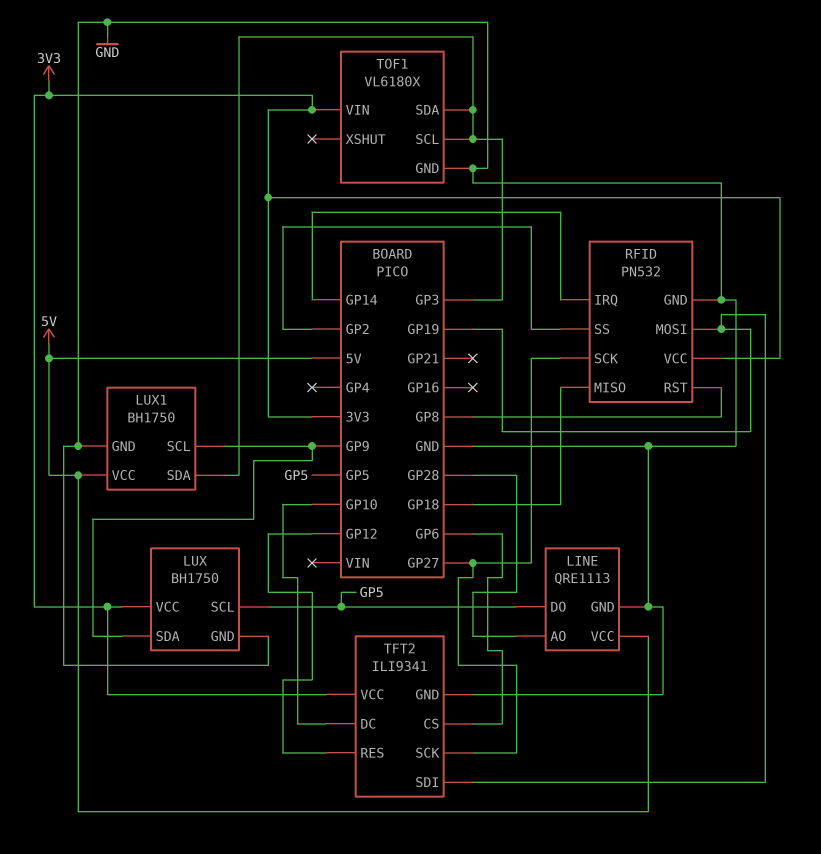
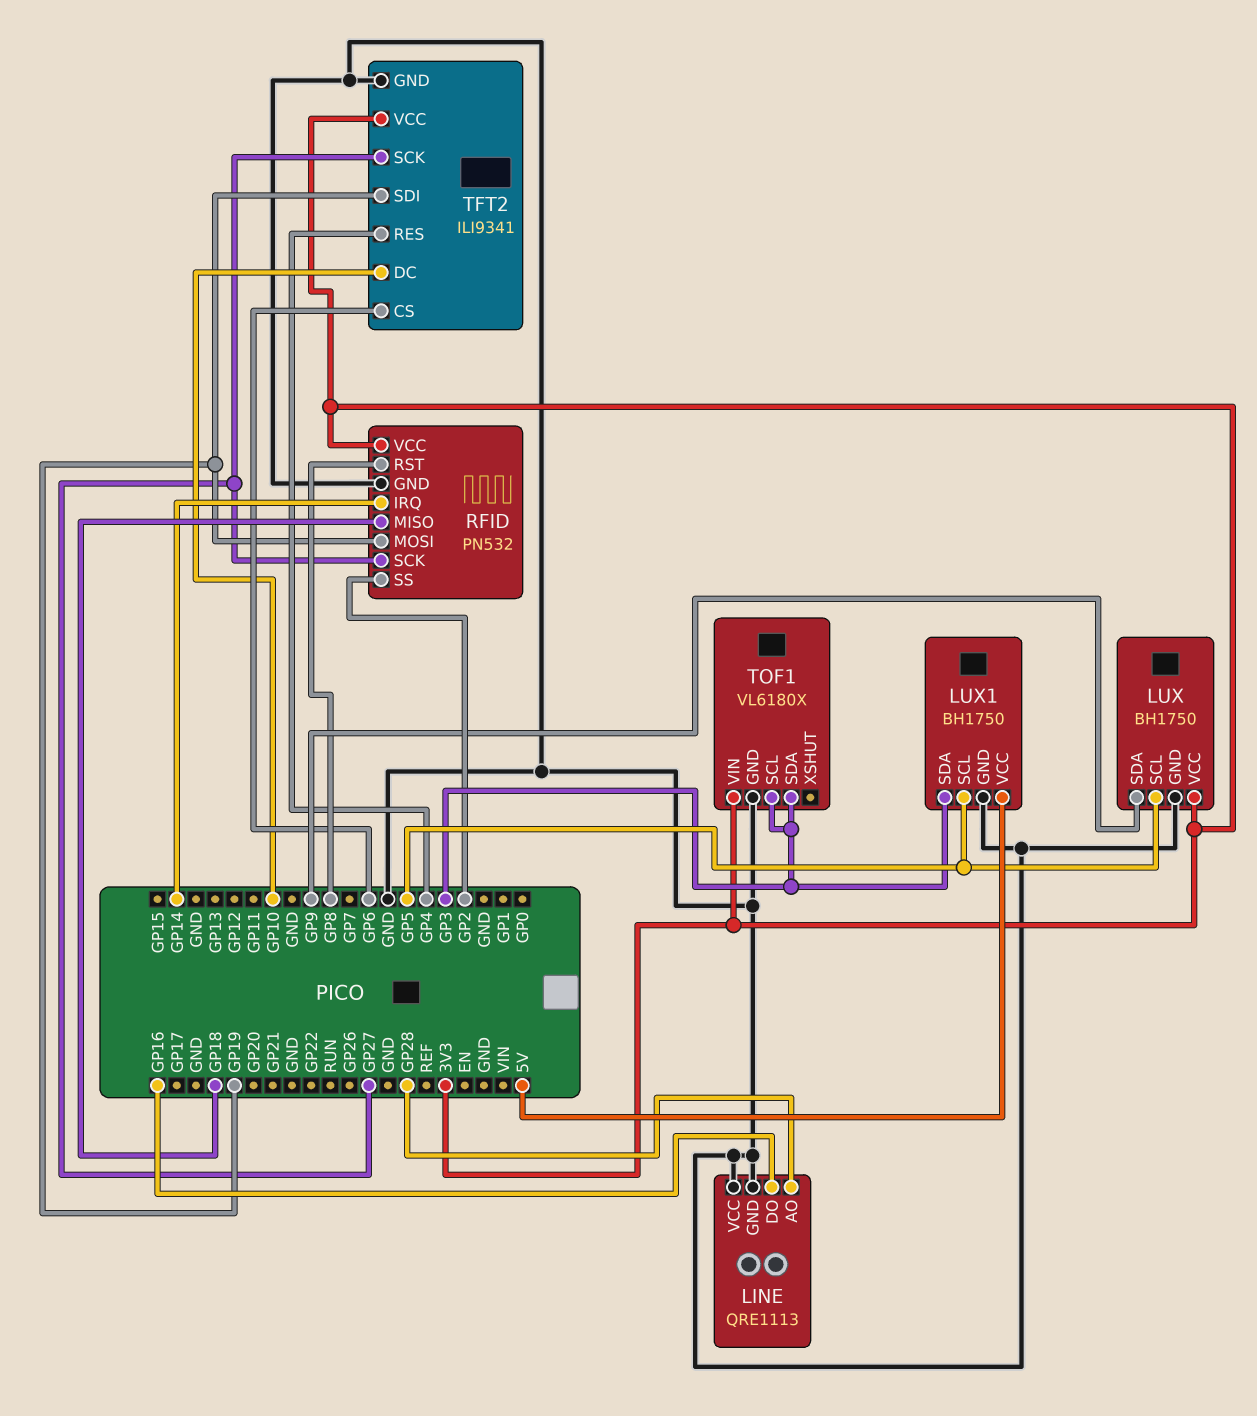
LINE pin DO: GP5 -> GP16
LINE pin VCC: 5V -> GND
LUX1 pin SCL: GP9 -> GP5
TFT2 pin RES: GP12 -> GP4

